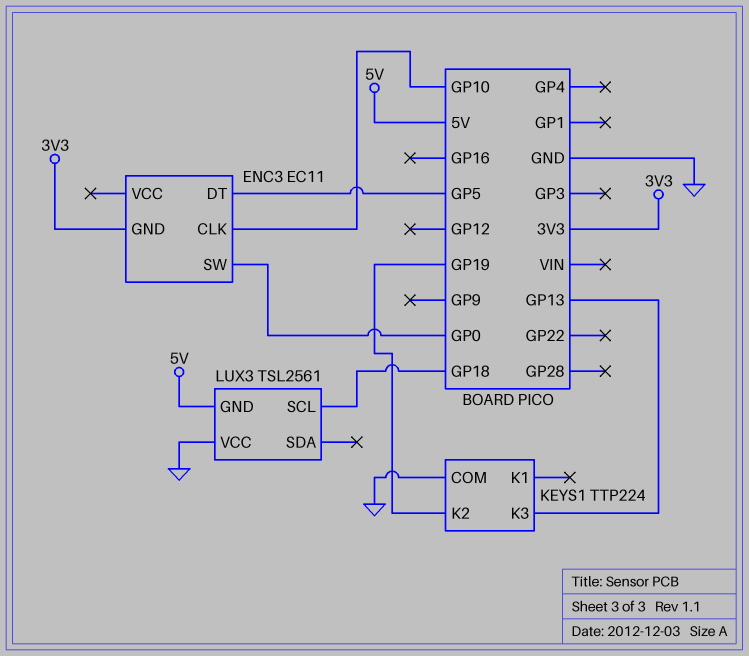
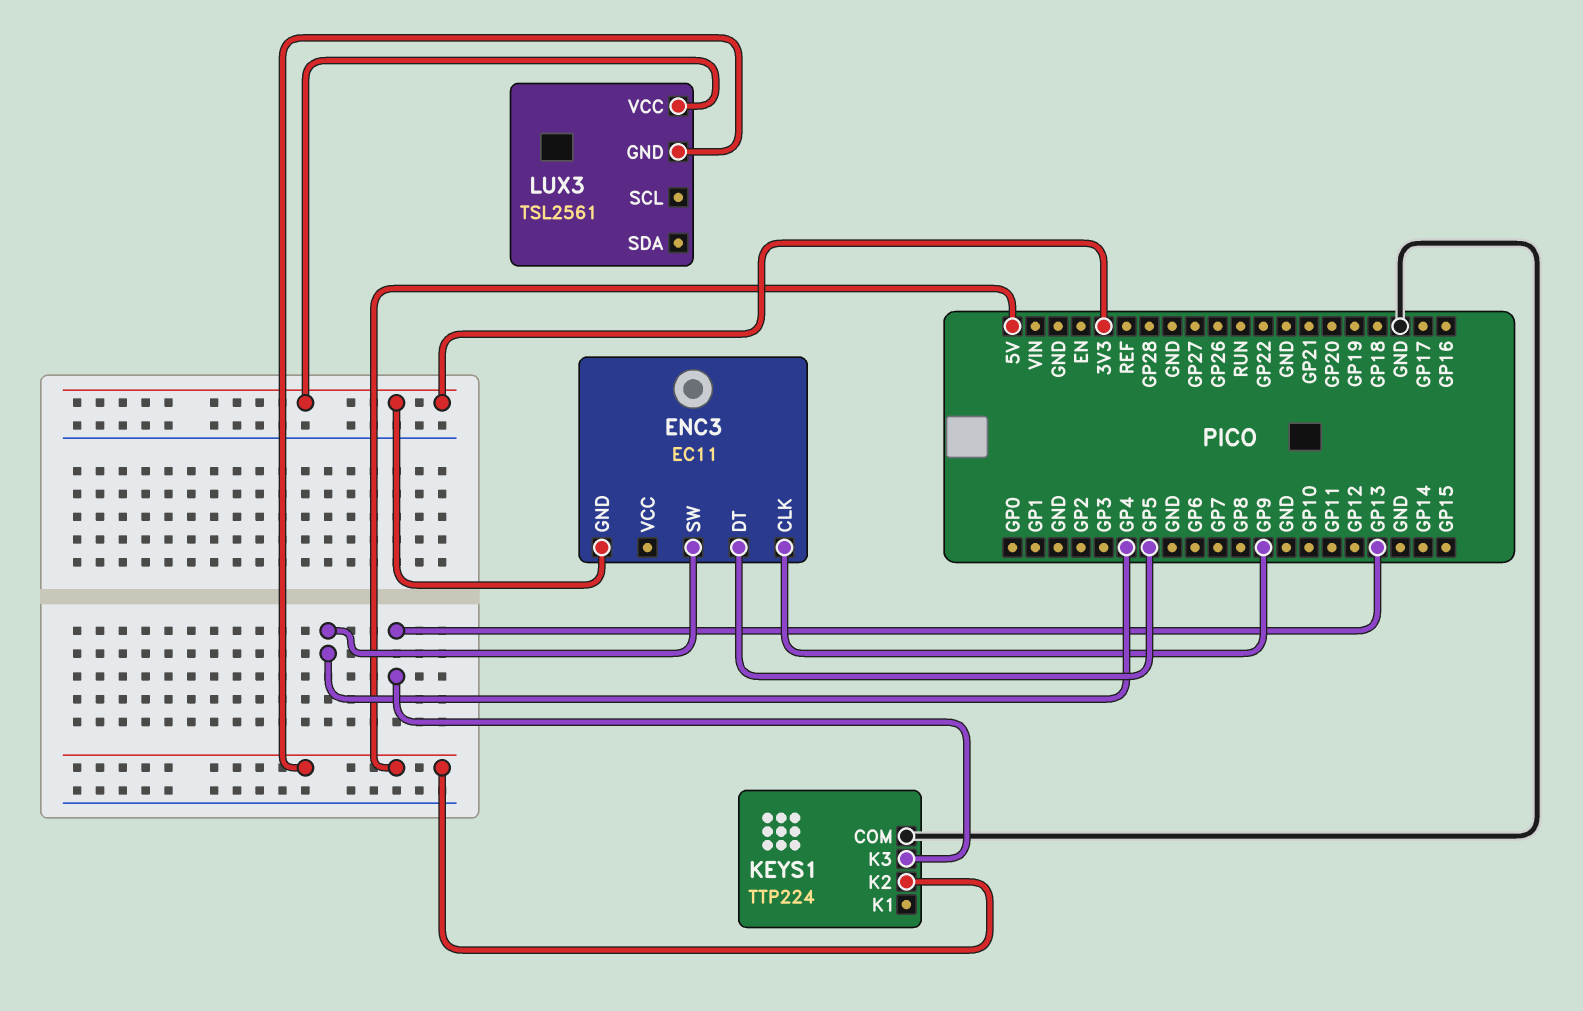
ENC3 pin CLK: GP10 -> GP9
ENC3 pin SW: GP0 -> GP4
KEYS1 pin K2: GP19 -> 5V
LUX3 pin SCL: GP18 -> none
LUX3 pin VCC: GND -> 3V3

